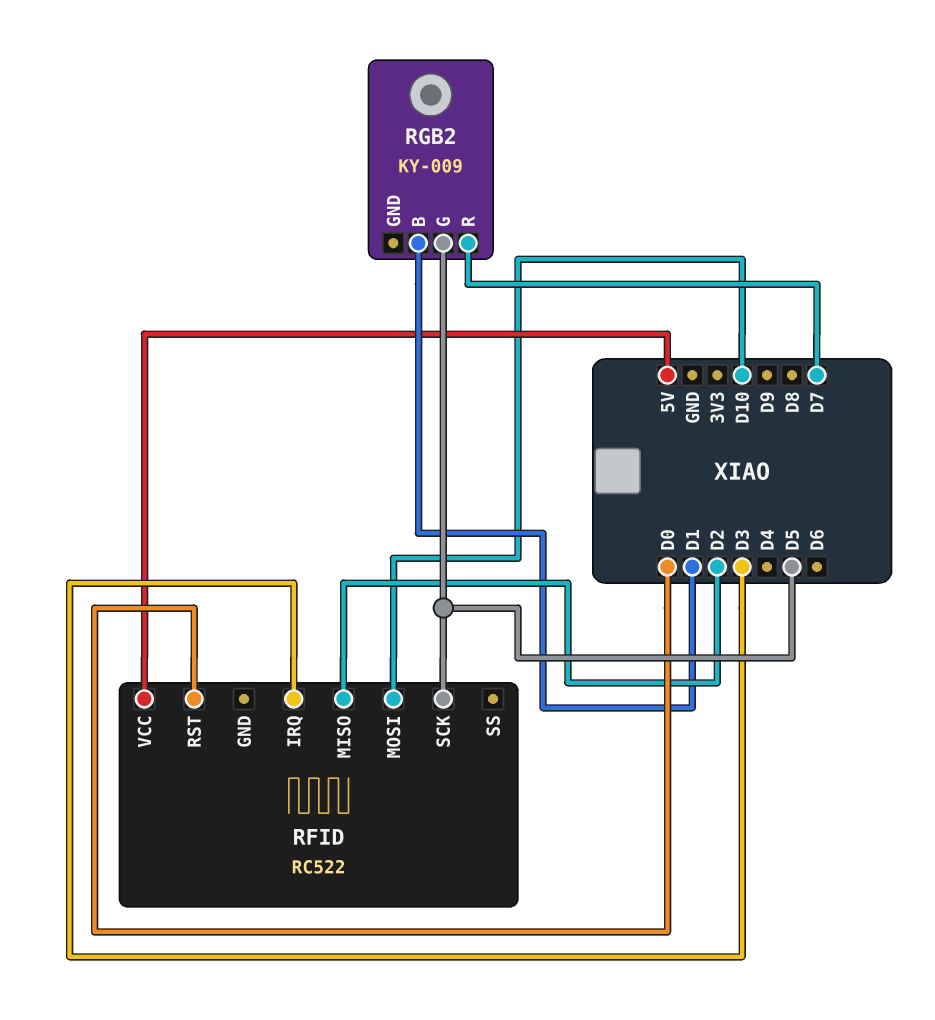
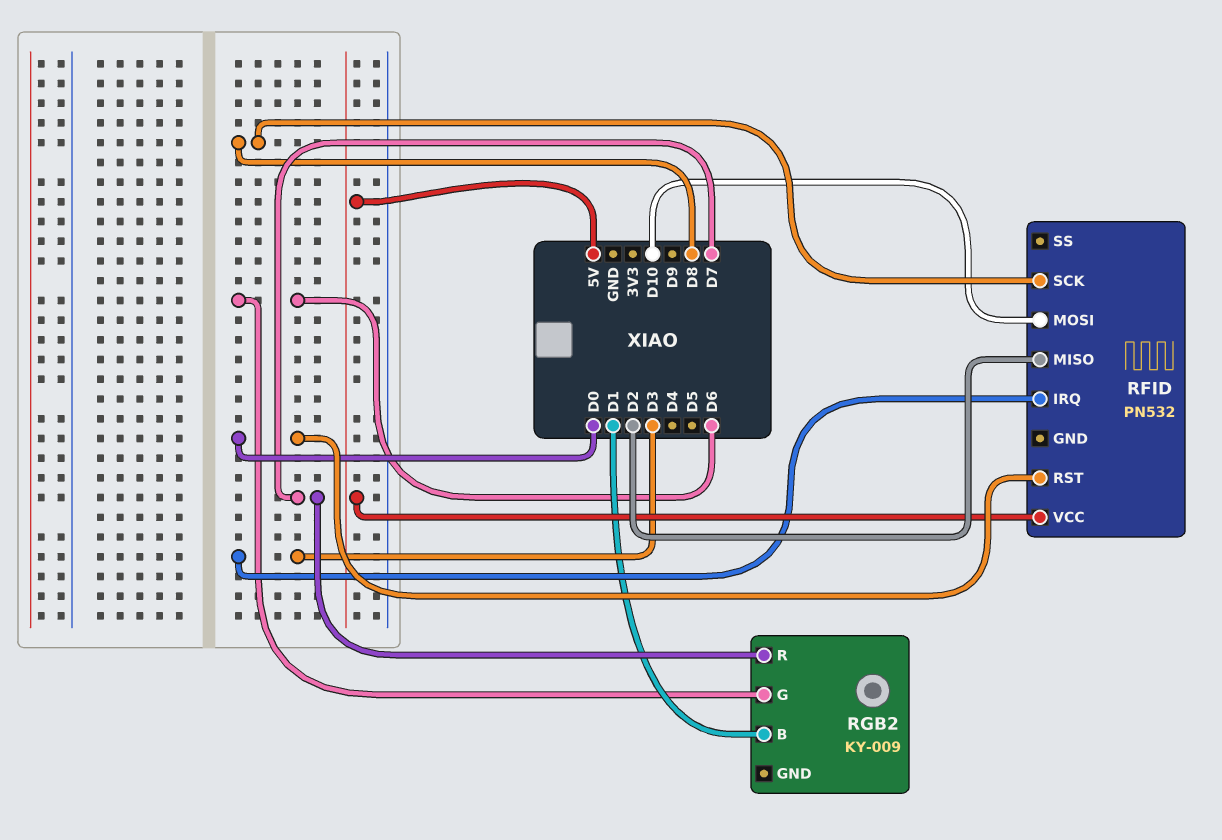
RFID: RC522 -> PN532
RFID pin SCK: D5 -> D8
RGB2 pin G: D5 -> D6

